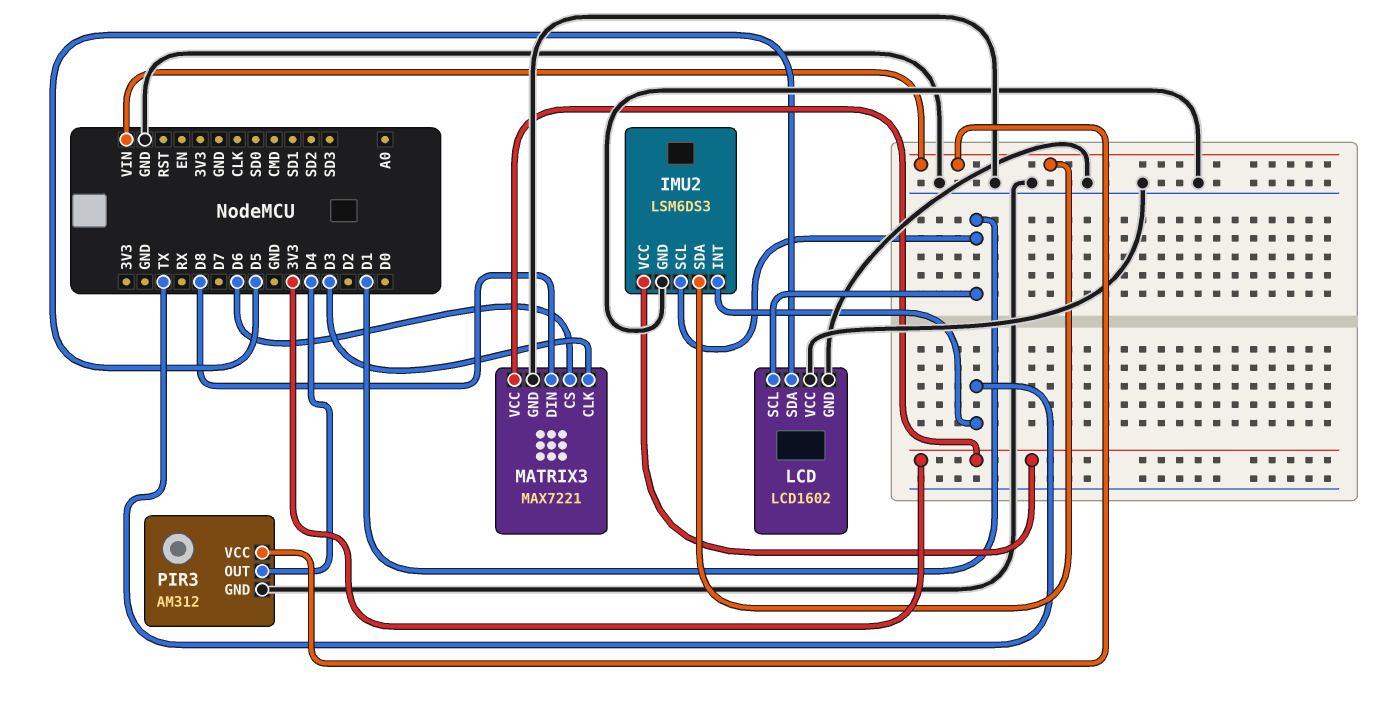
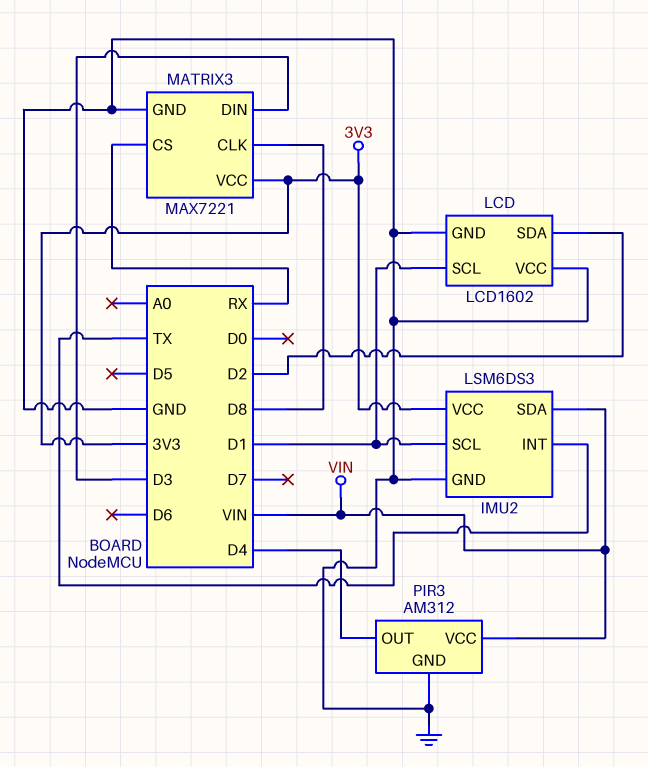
LCD pin SDA: D5 -> D2
MATRIX3 pin CLK: D3 -> D8
MATRIX3 pin CS: D6 -> RX
MATRIX3 pin DIN: D8 -> D3

